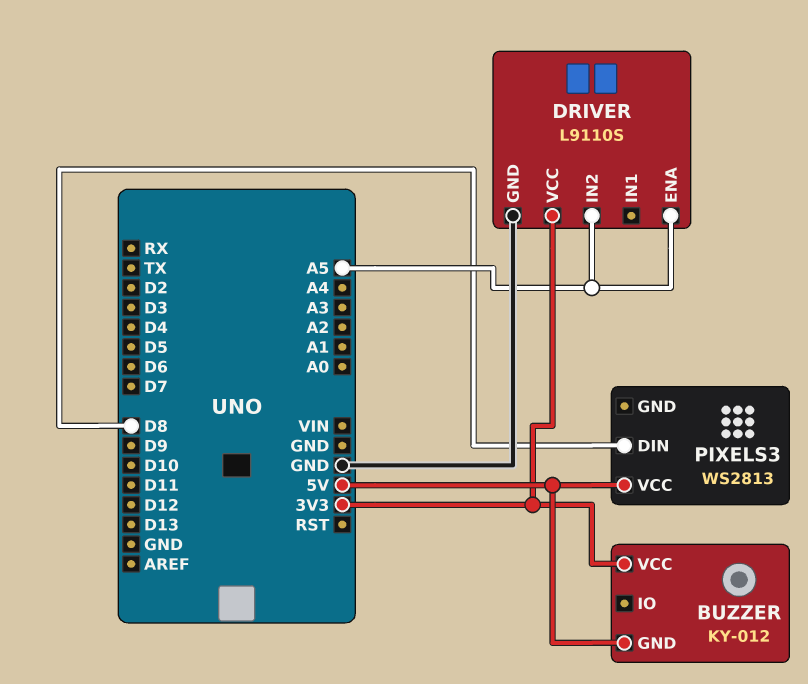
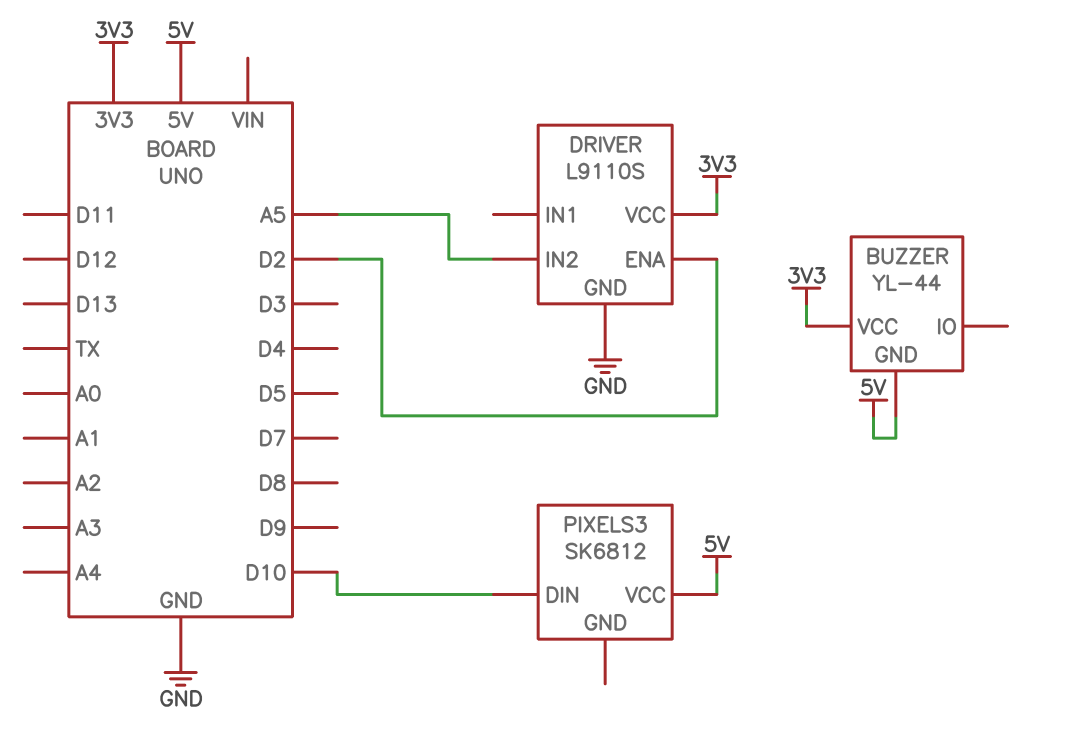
BUZZER: KY-012 -> YL-44
DRIVER pin ENA: A5 -> D2
PIXELS3: WS2813 -> SK6812
PIXELS3 pin DIN: D8 -> D10

